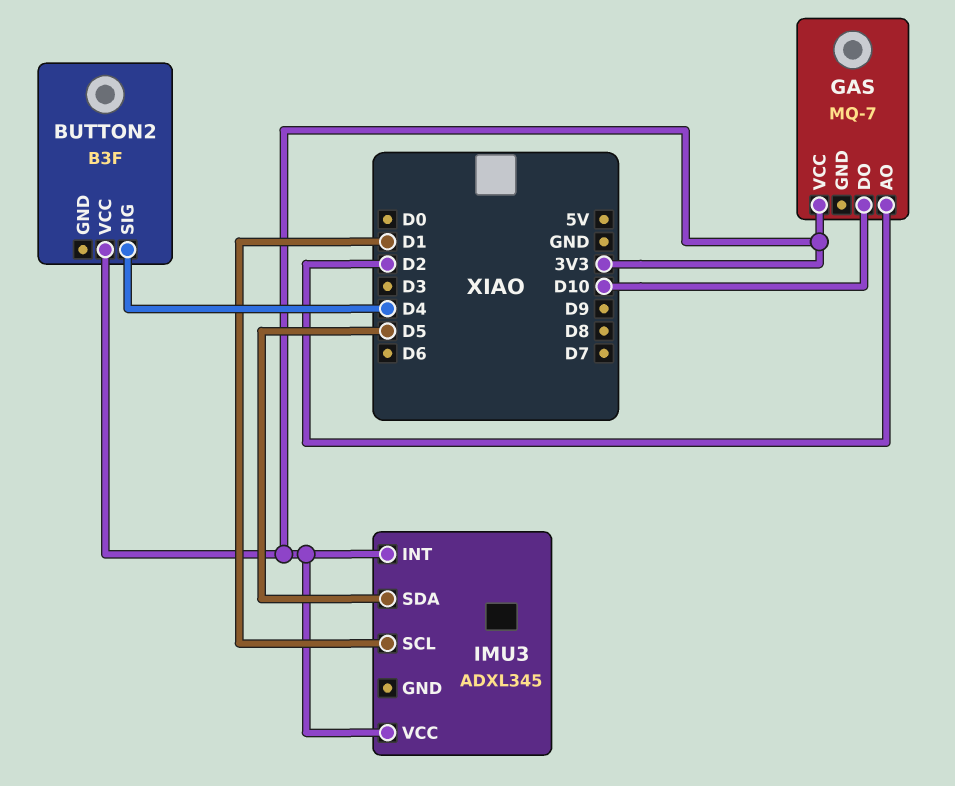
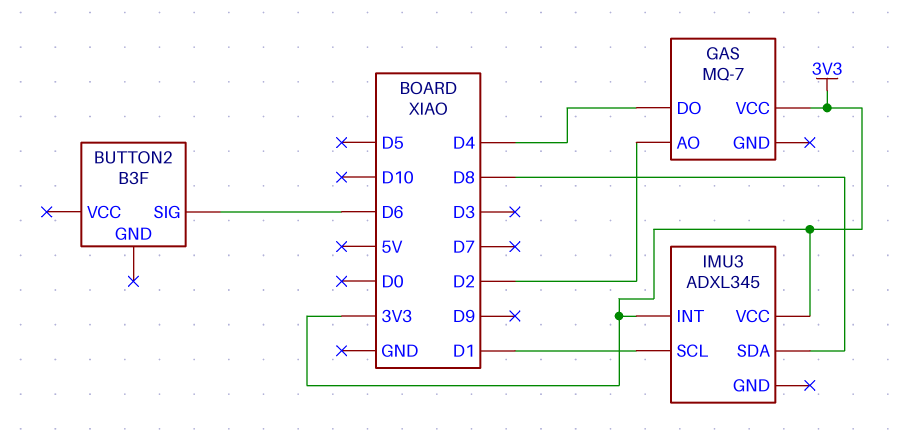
BUTTON2 pin SIG: D4 -> D6
BUTTON2 pin VCC: 3V3 -> none
GAS pin DO: D10 -> D4
IMU3 pin SDA: D5 -> D8

